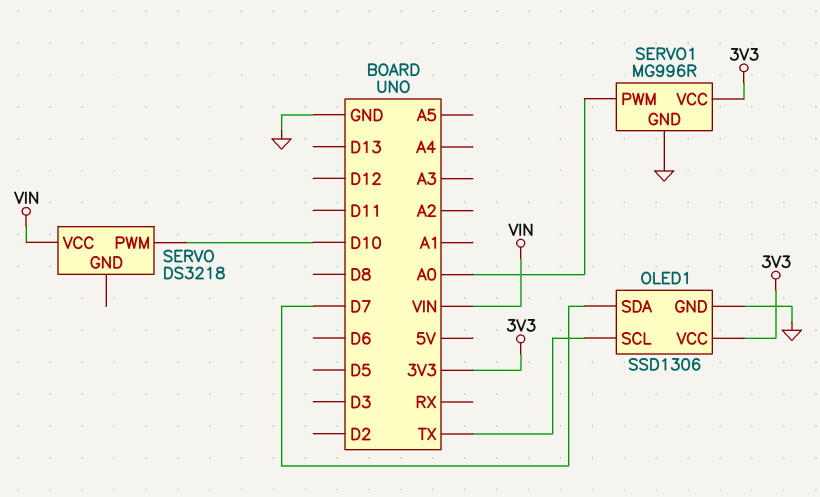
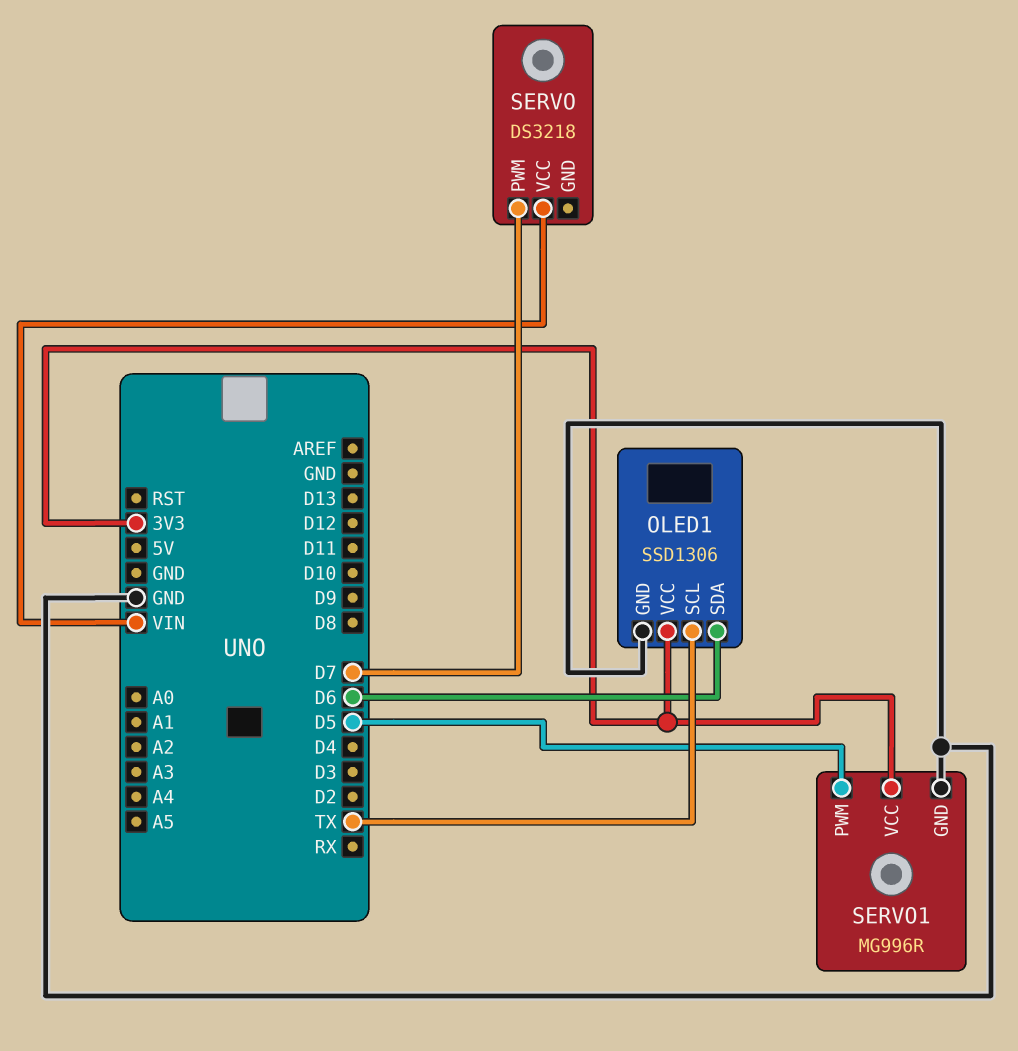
OLED1 pin SDA: D7 -> D6
SERVO pin PWM: D10 -> D7
SERVO1 pin PWM: A0 -> D5

